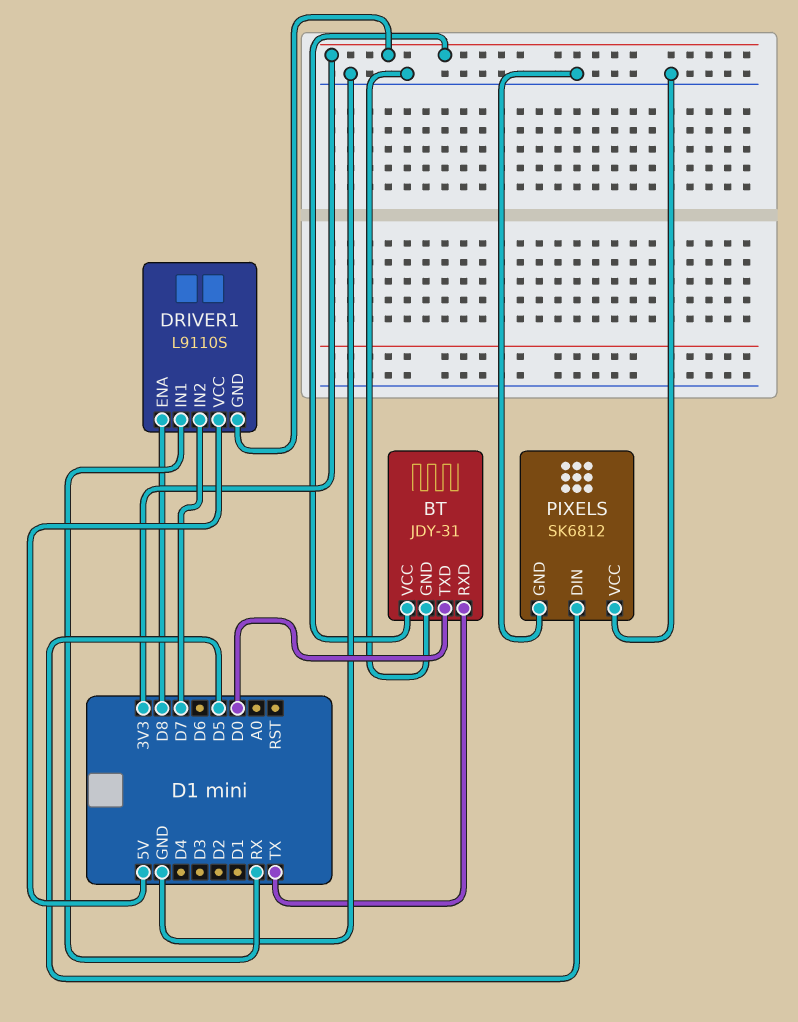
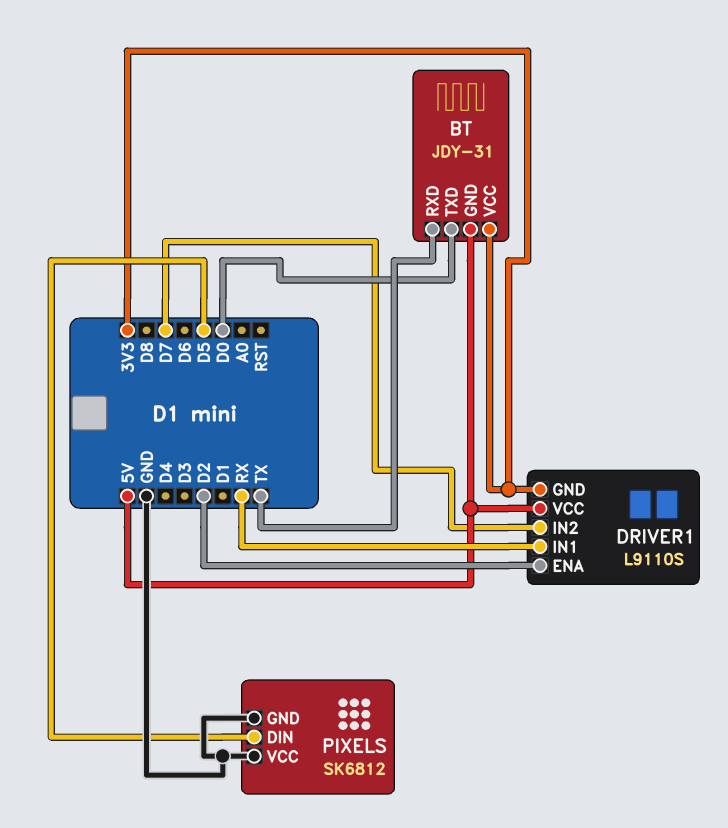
BT pin GND: GND -> 5V
DRIVER1 pin ENA: D8 -> D2

